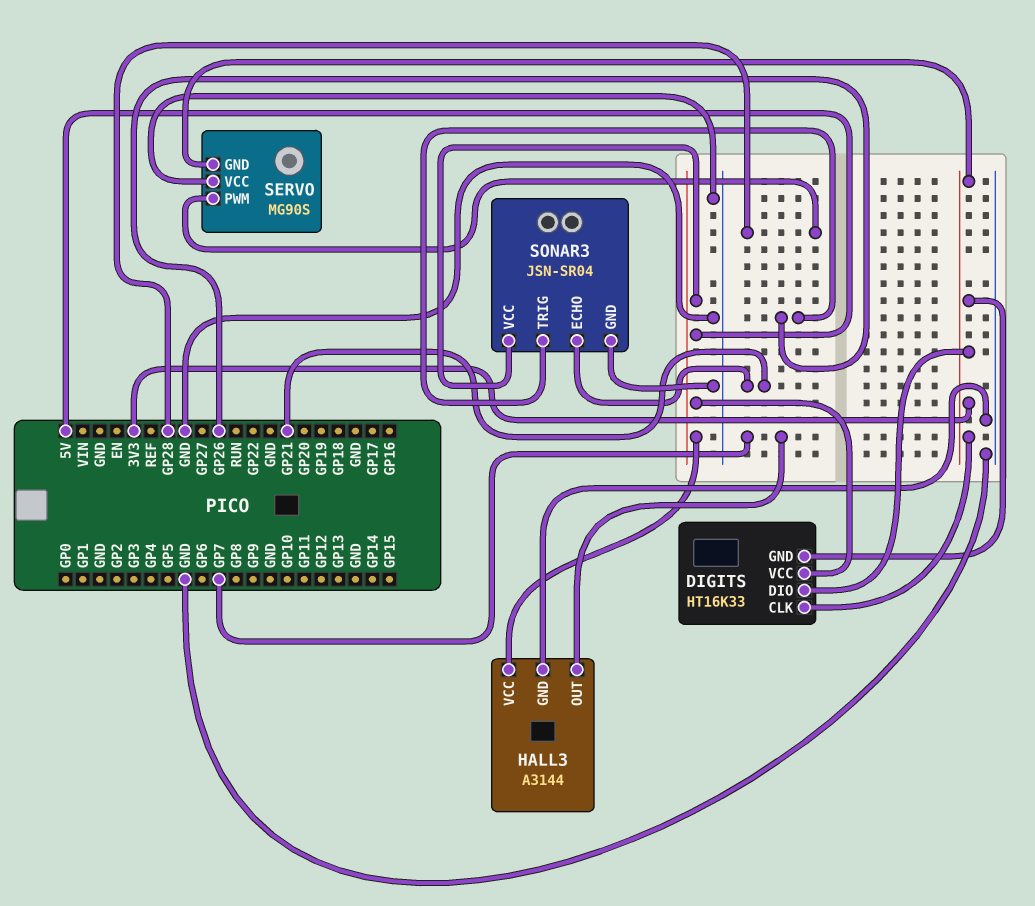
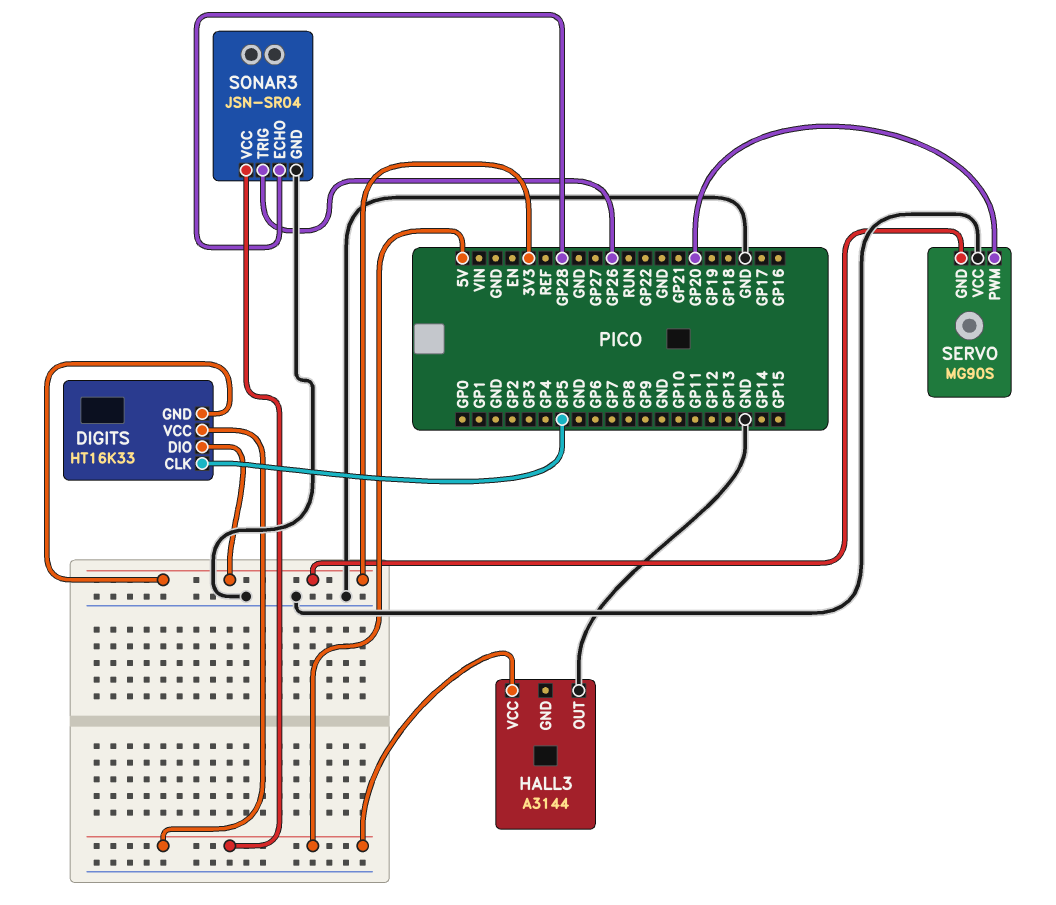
DIGITS pin CLK: 3V3 -> GP5
HALL3 pin GND: GND -> none
HALL3 pin OUT: GP7 -> GND
SERVO pin PWM: GP28 -> GP20
SONAR3 pin ECHO: GP21 -> GP28

